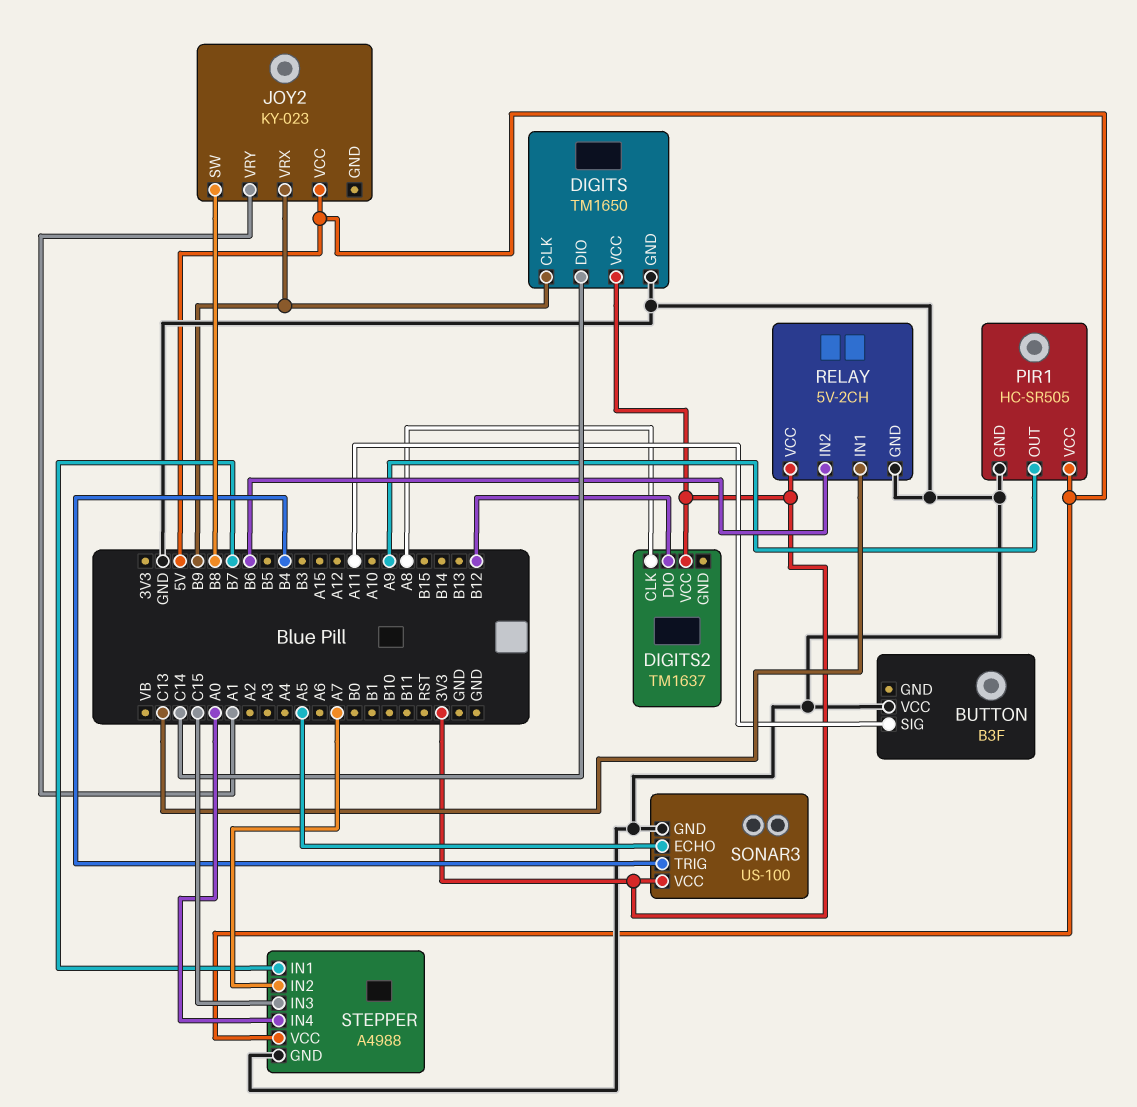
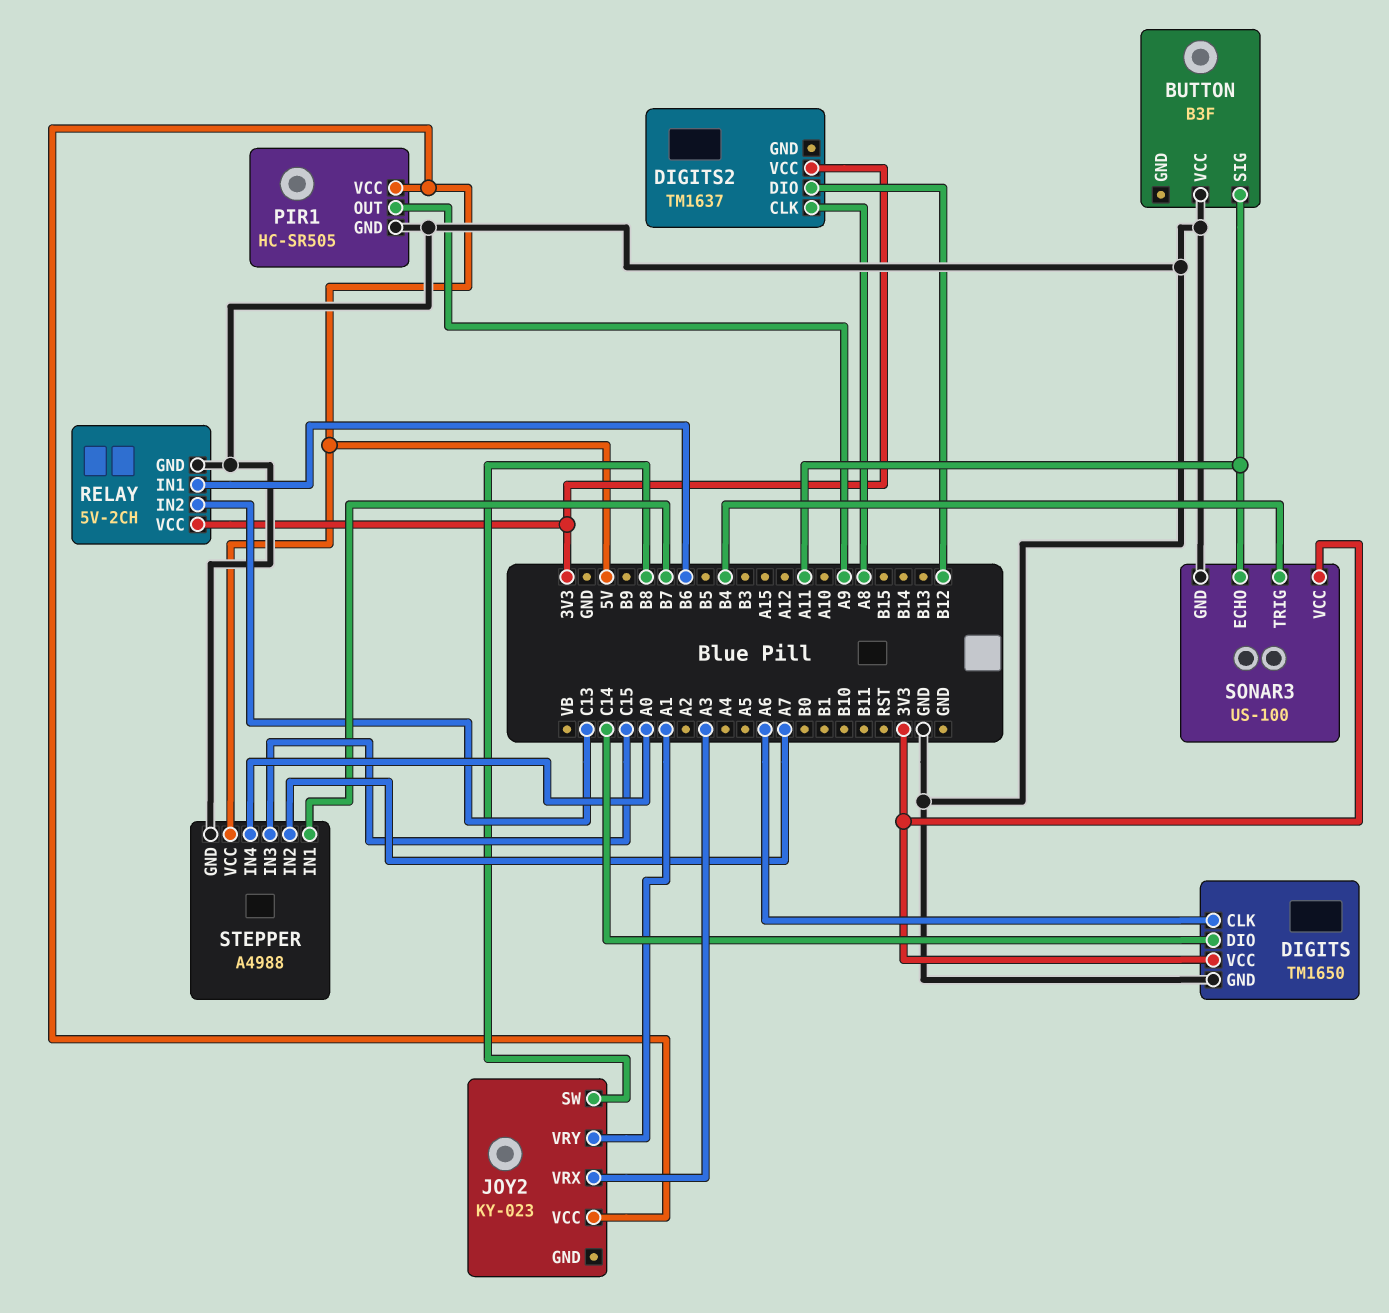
DIGITS pin CLK: B9 -> A6
JOY2 pin VRX: B9 -> A3
RELAY pin IN1: C13 -> B6
RELAY pin IN2: B6 -> C13
SONAR3 pin ECHO: A5 -> A11

